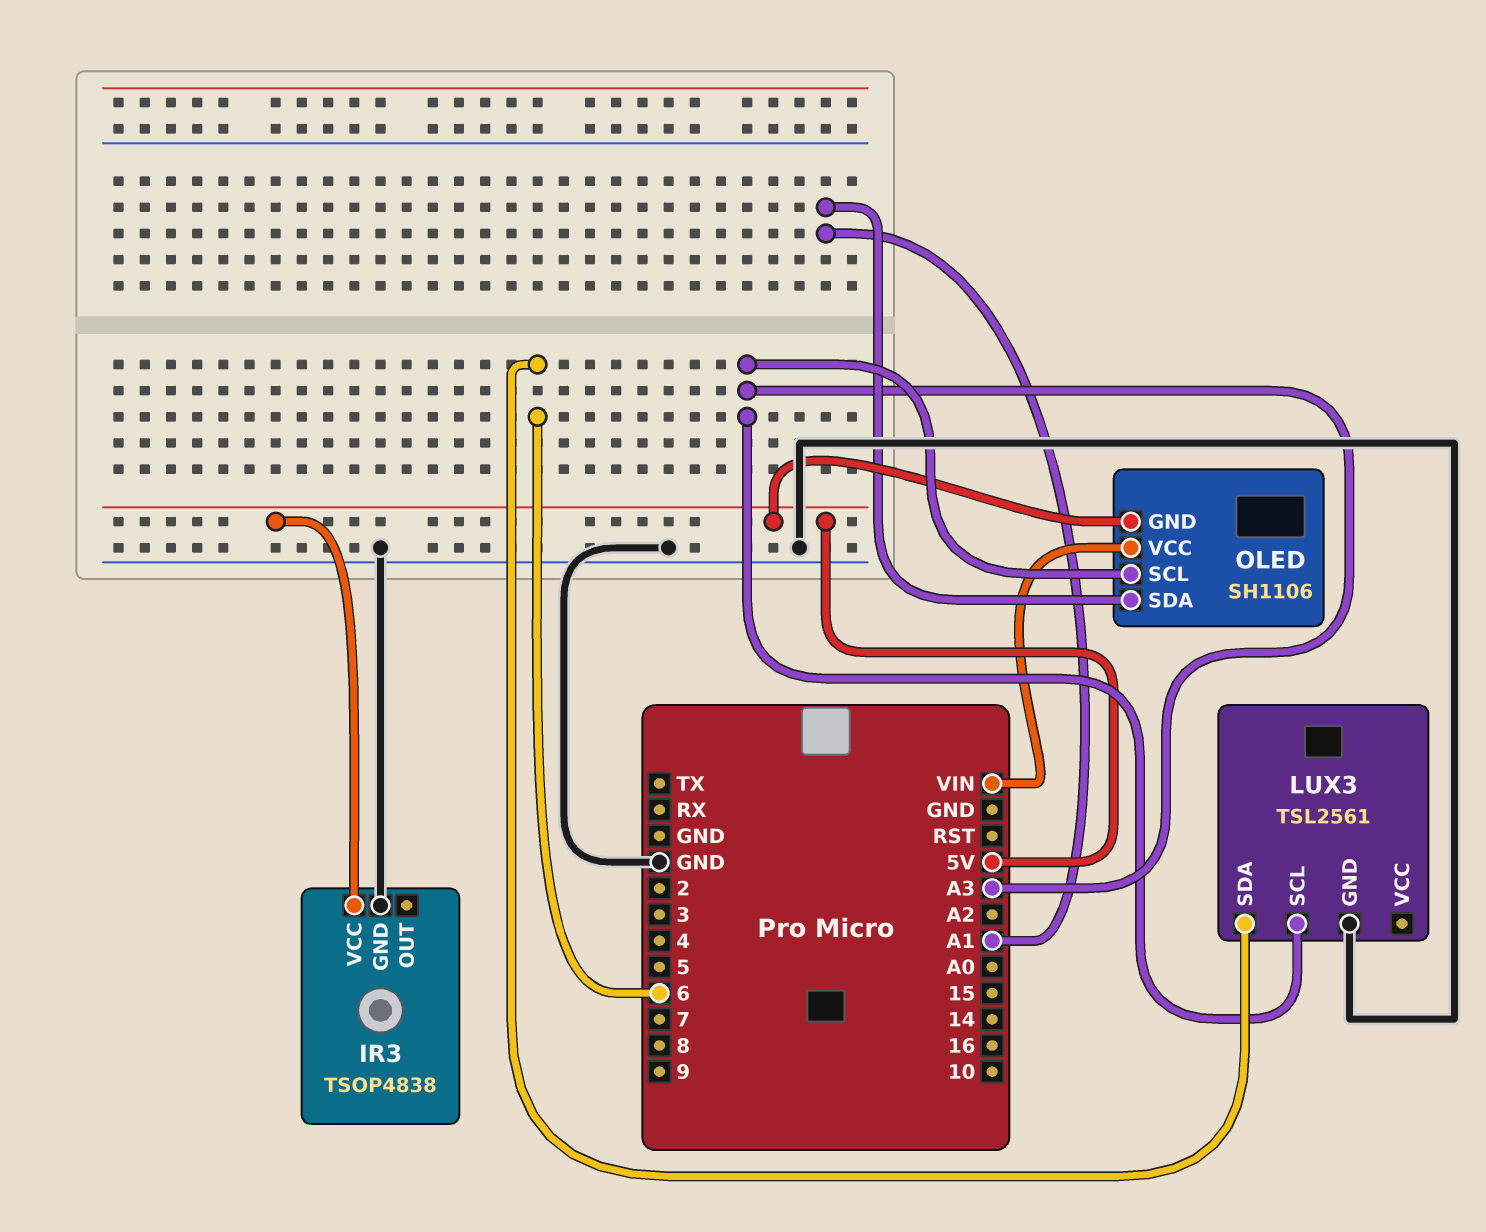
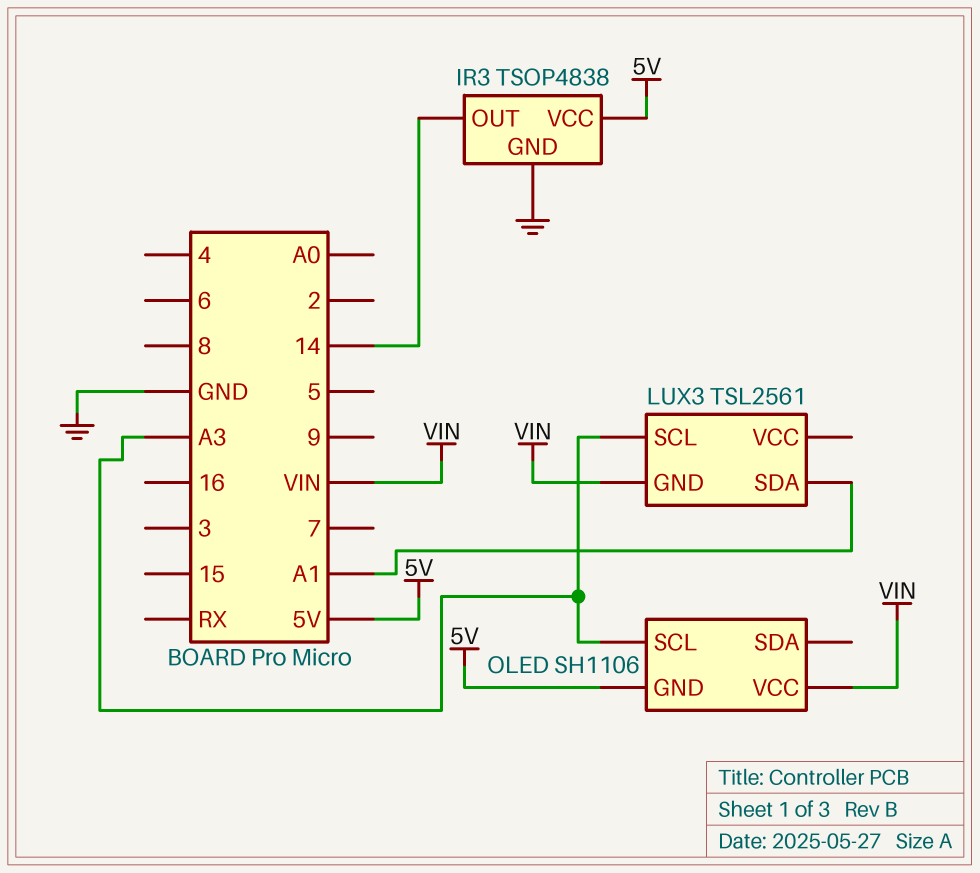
IR3 pin OUT: none -> 14
LUX3 pin GND: GND -> VIN
LUX3 pin SDA: 6 -> A1
OLED pin SDA: A1 -> none

